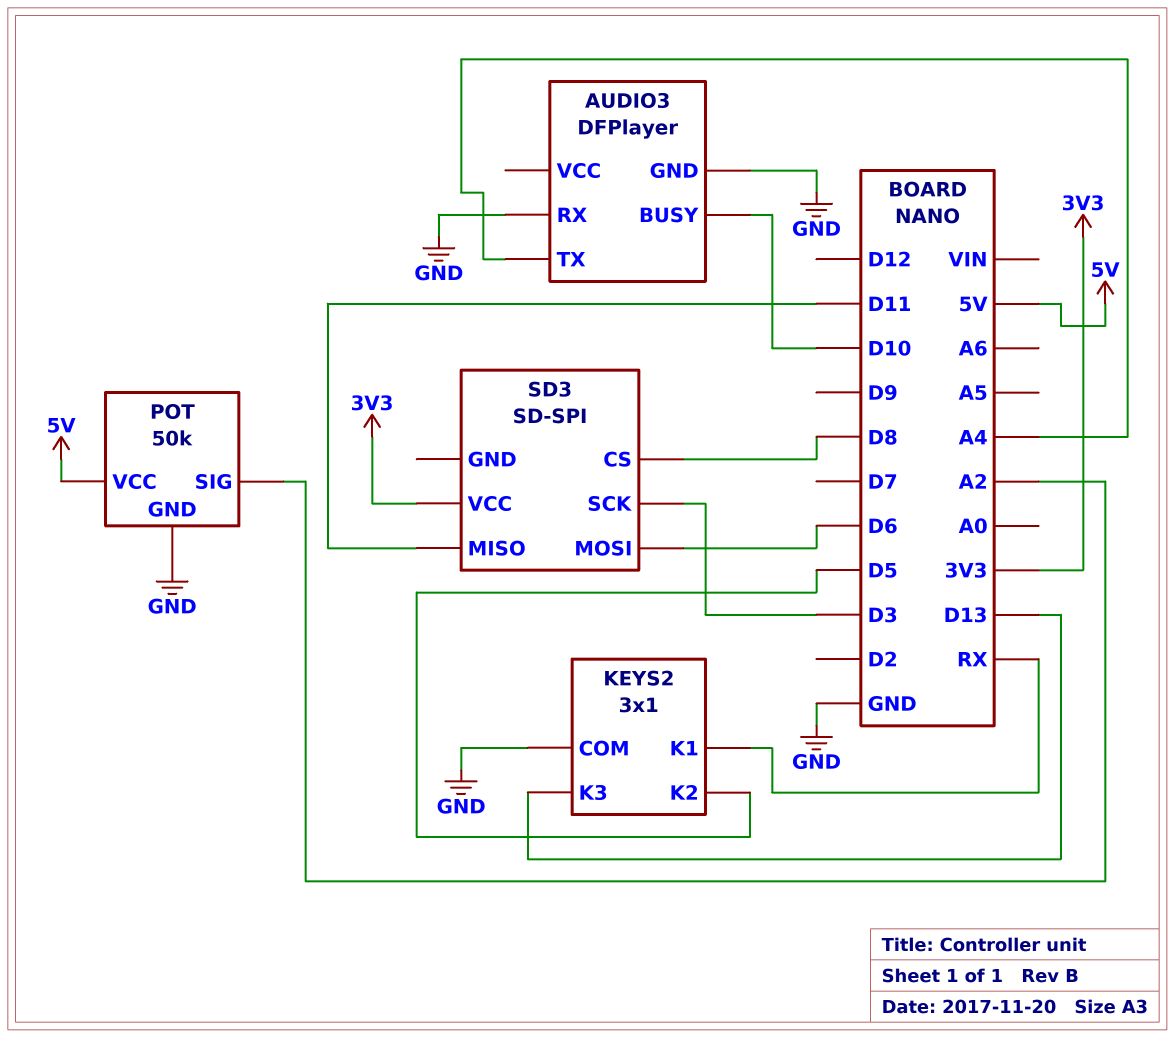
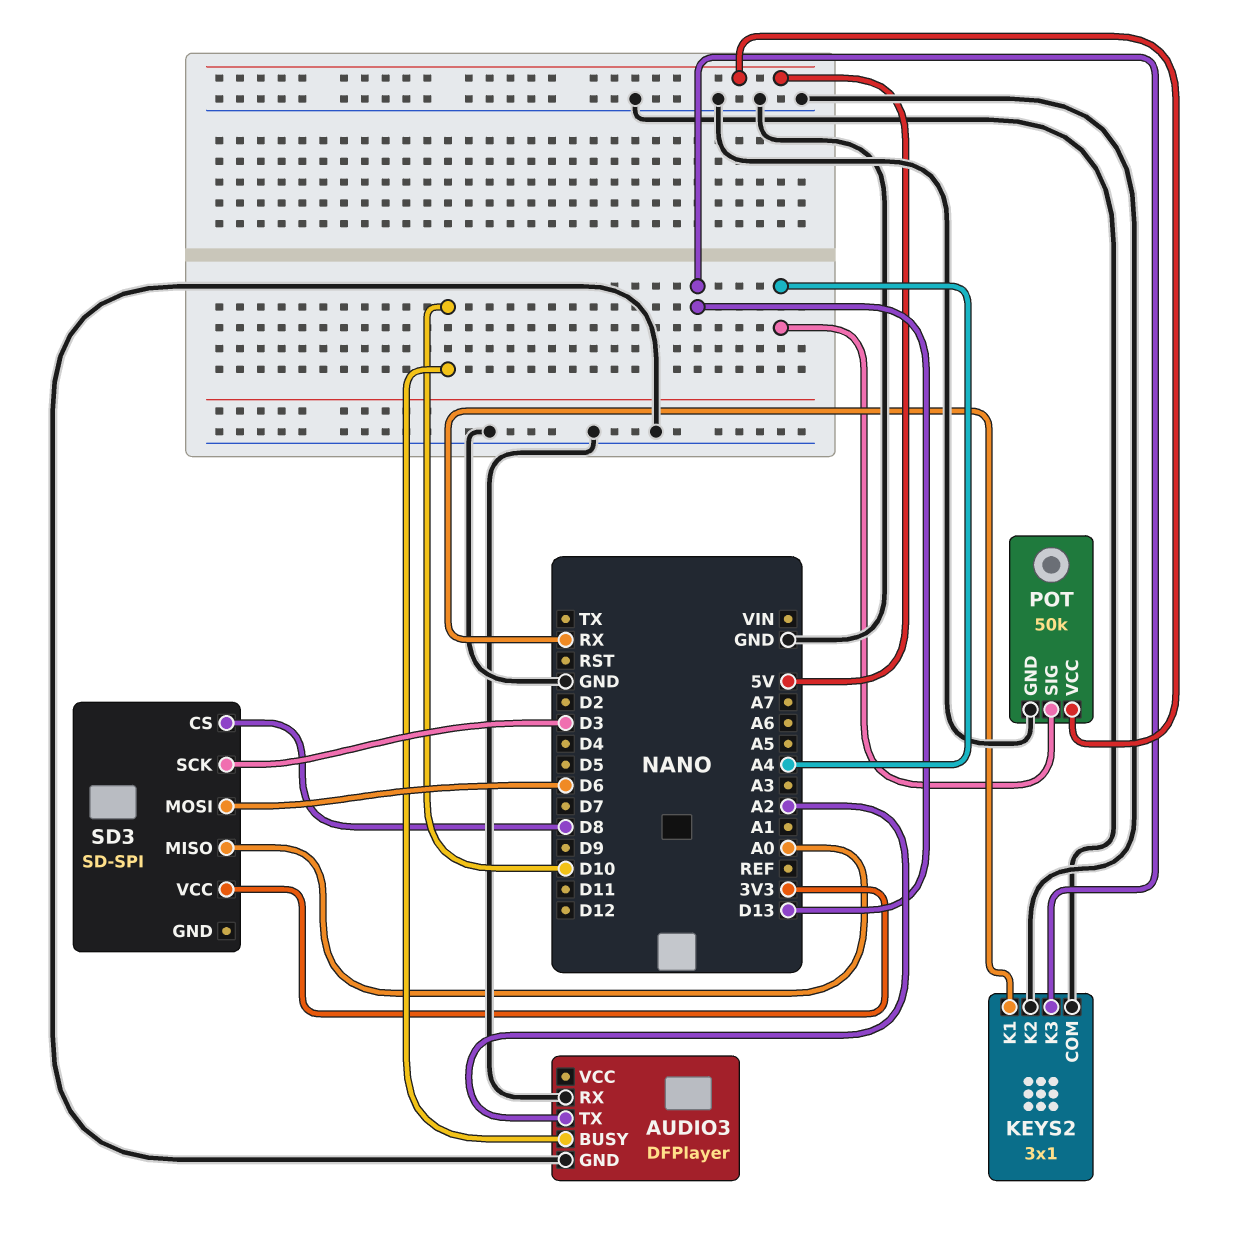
AUDIO3 pin TX: A4 -> A2
KEYS2 pin K2: D5 -> GND
POT pin SIG: A2 -> A4
SD3 pin MISO: D11 -> A0

